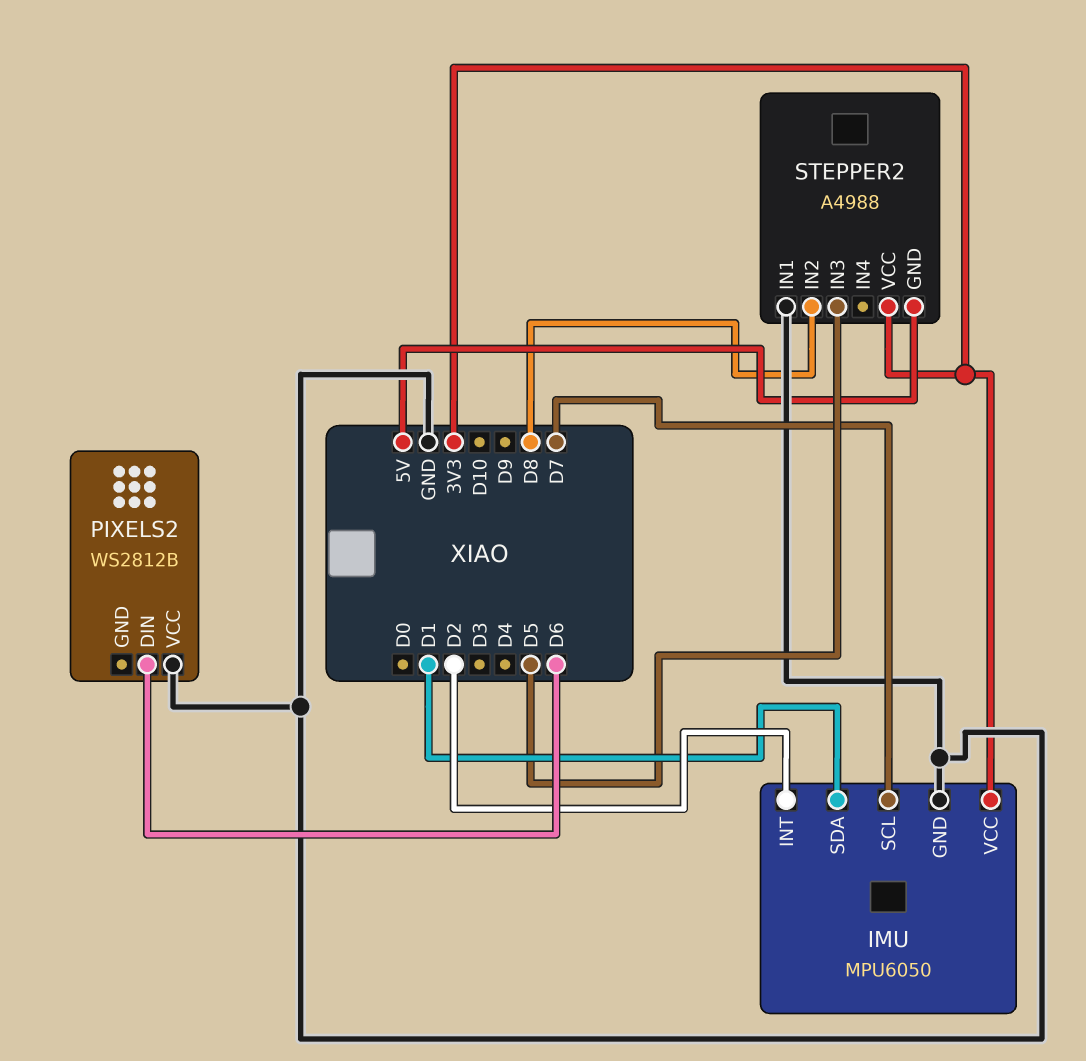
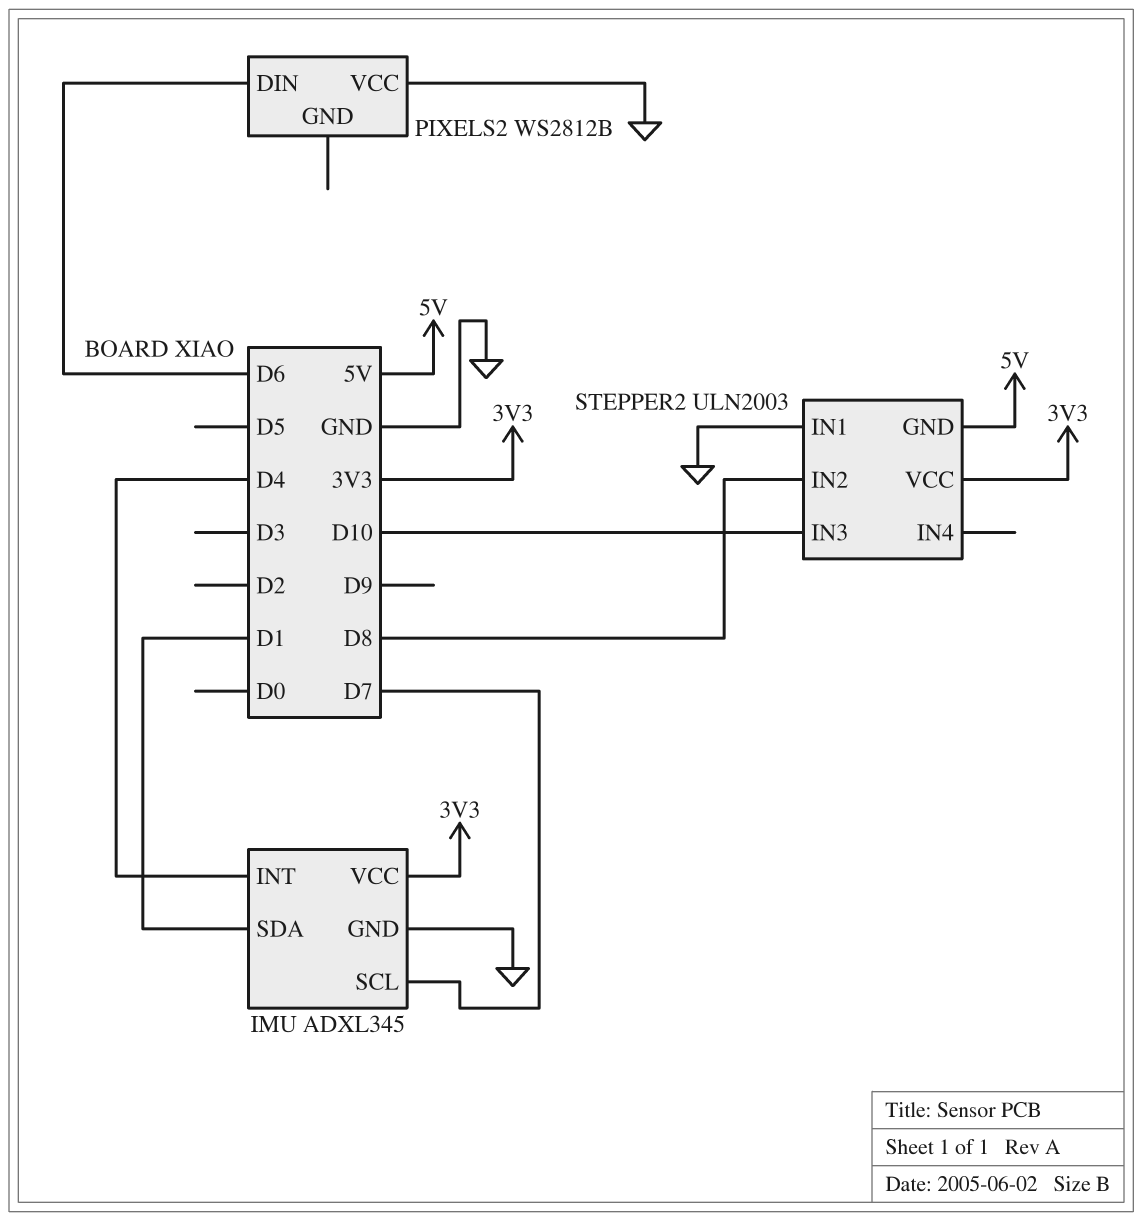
IMU: MPU6050 -> ADXL345
IMU pin INT: D2 -> D4
STEPPER2: A4988 -> ULN2003
STEPPER2 pin IN3: D5 -> D10

